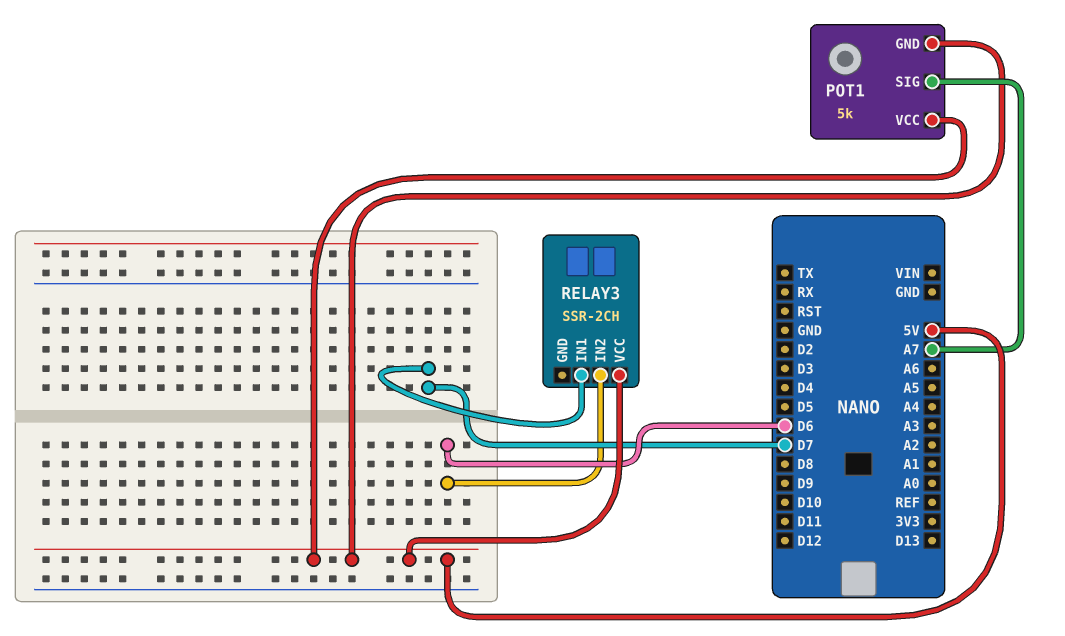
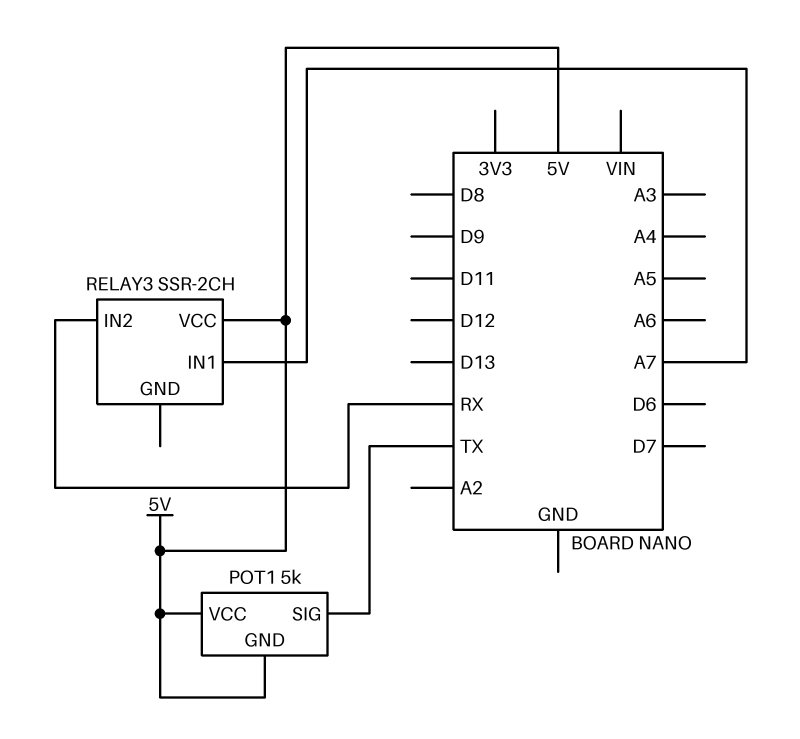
POT1 pin SIG: A7 -> TX
RELAY3 pin IN1: D7 -> A7
RELAY3 pin IN2: D6 -> RX

